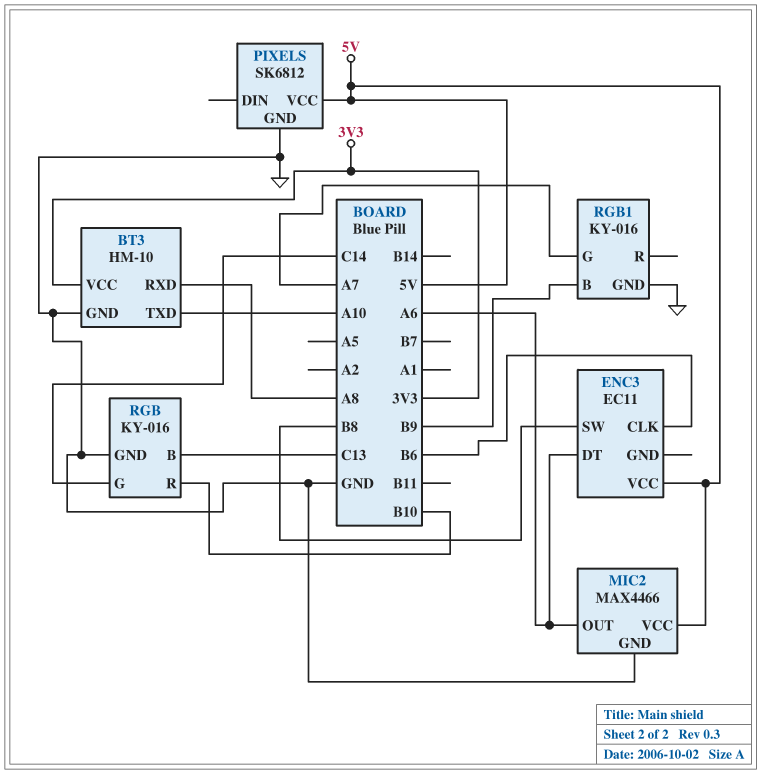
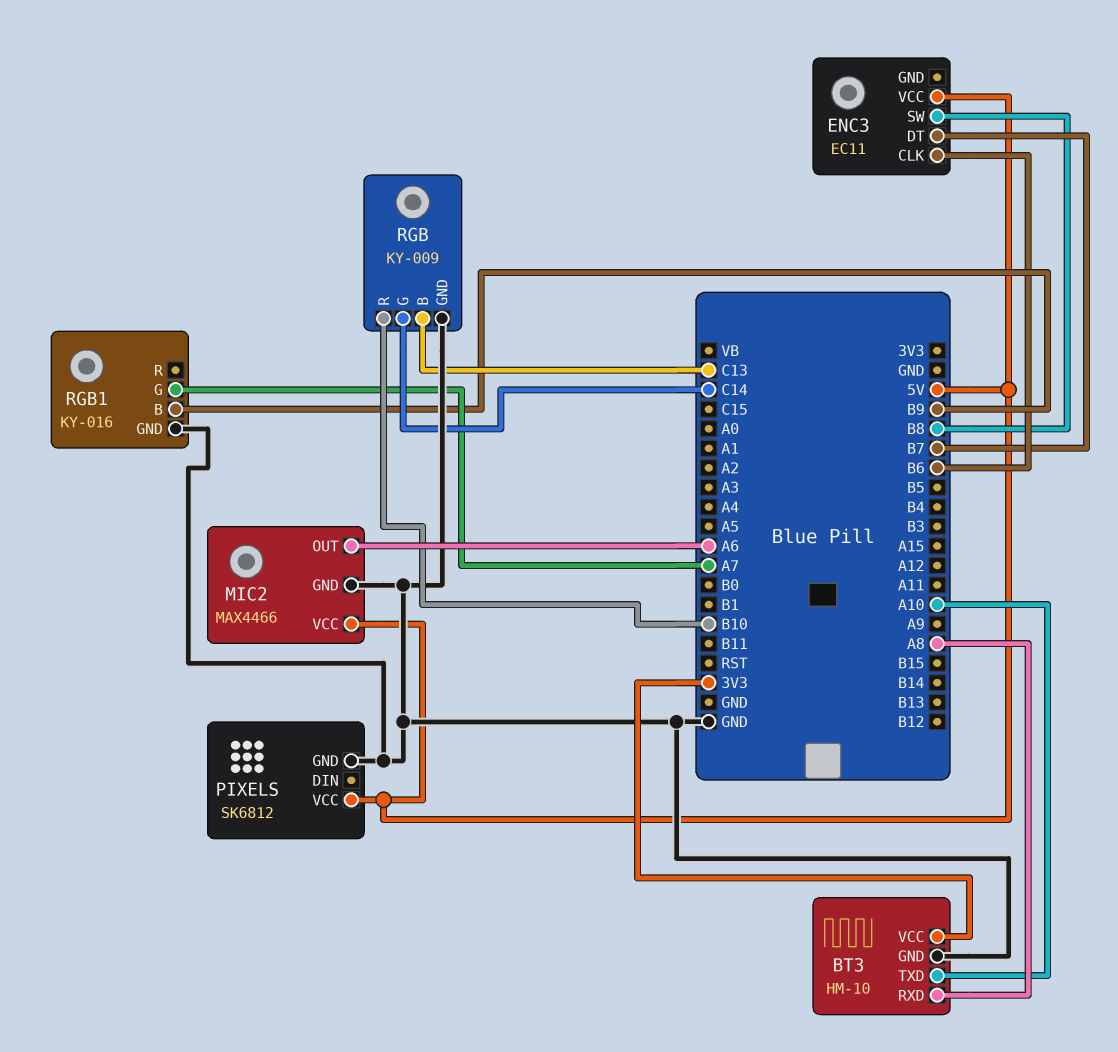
ENC3 pin DT: A6 -> B7
RGB: KY-016 -> KY-009

